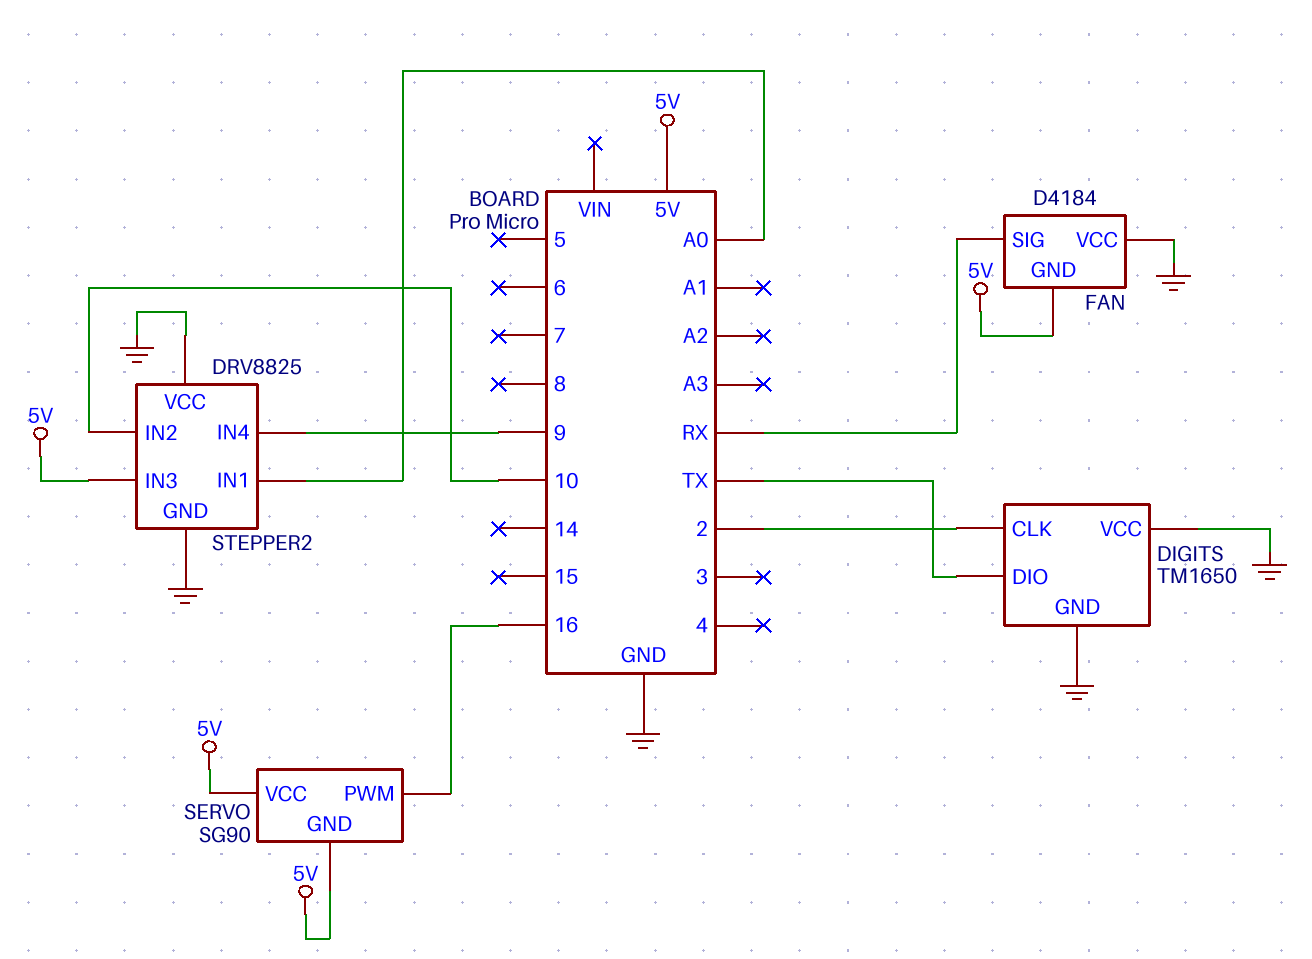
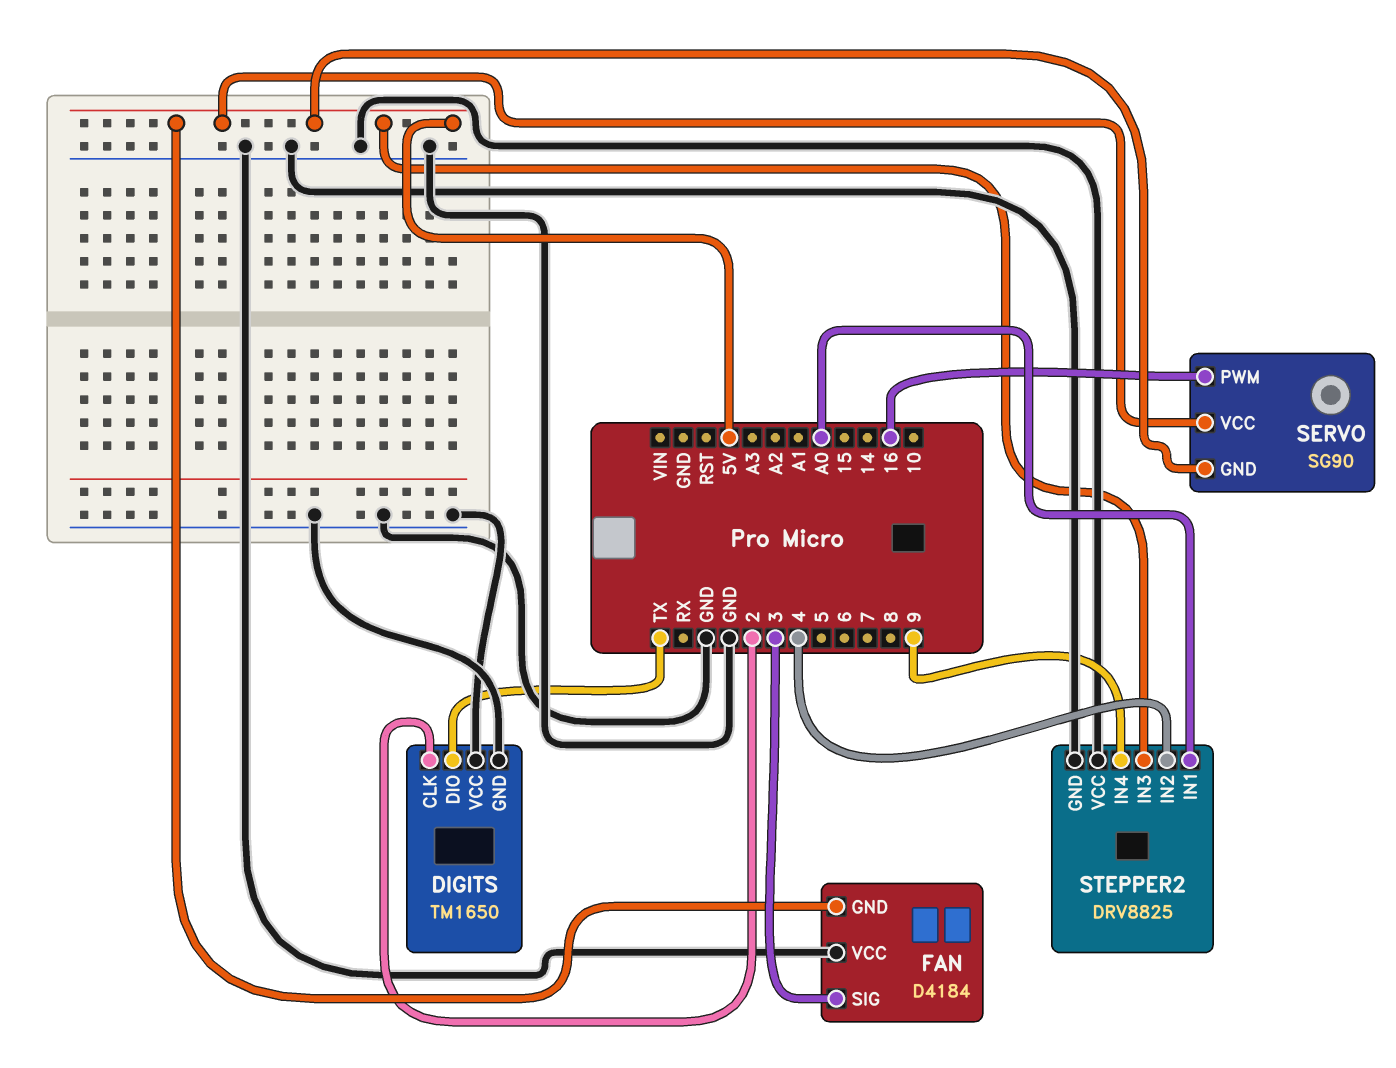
FAN pin SIG: RX -> 3
STEPPER2 pin IN2: 10 -> 4

